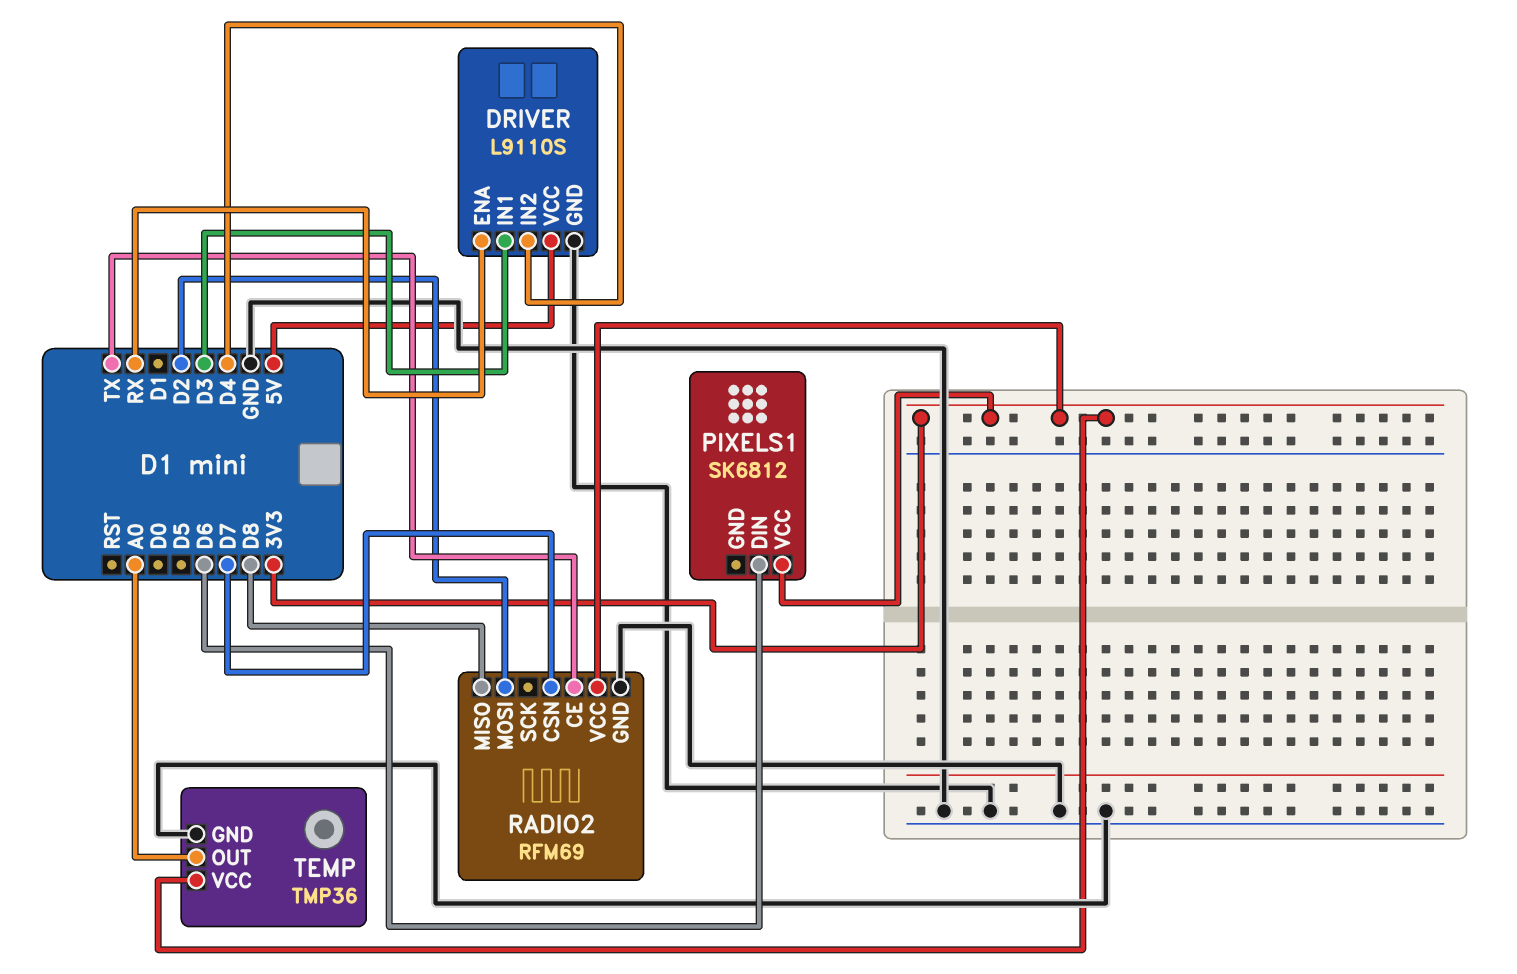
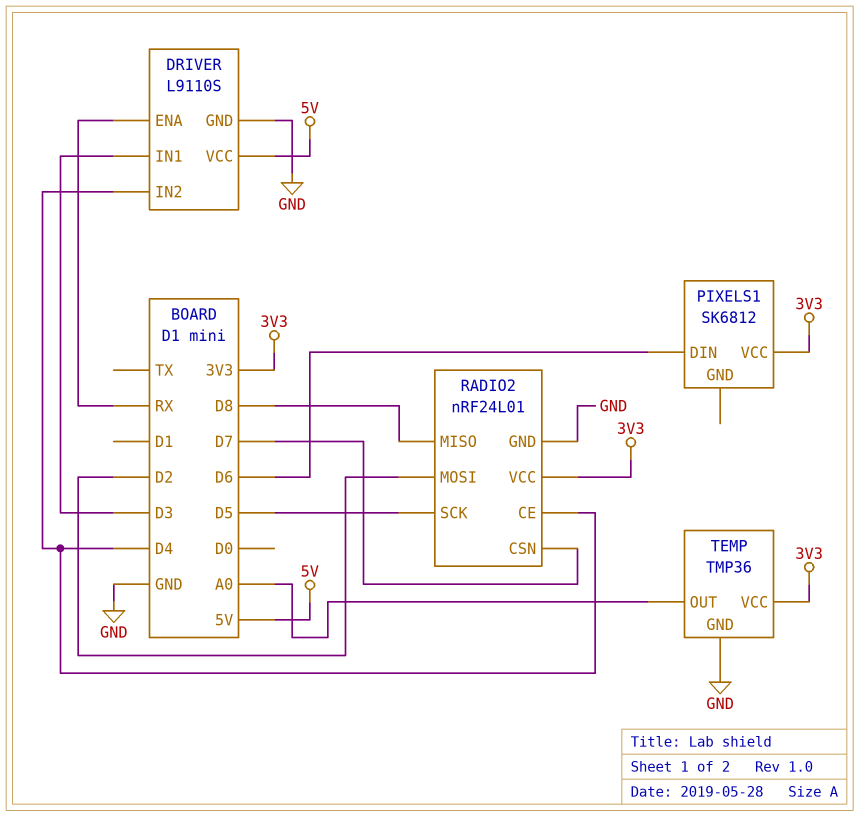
RADIO2: RFM69 -> nRF24L01
RADIO2 pin CE: TX -> D4
RADIO2 pin SCK: none -> D5

